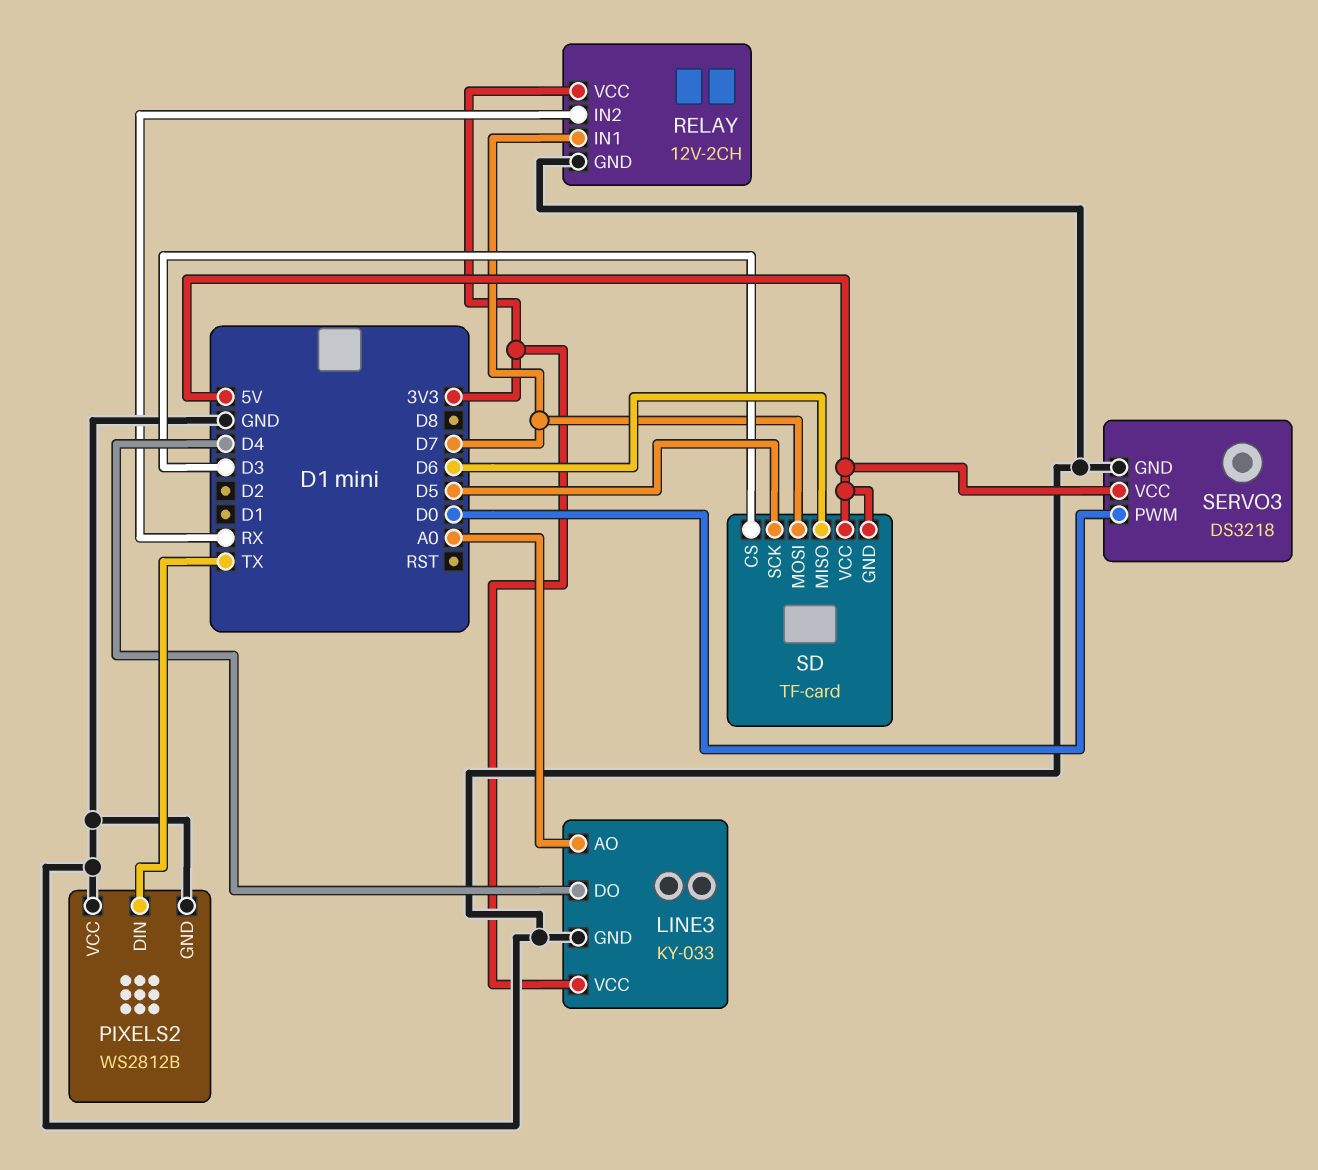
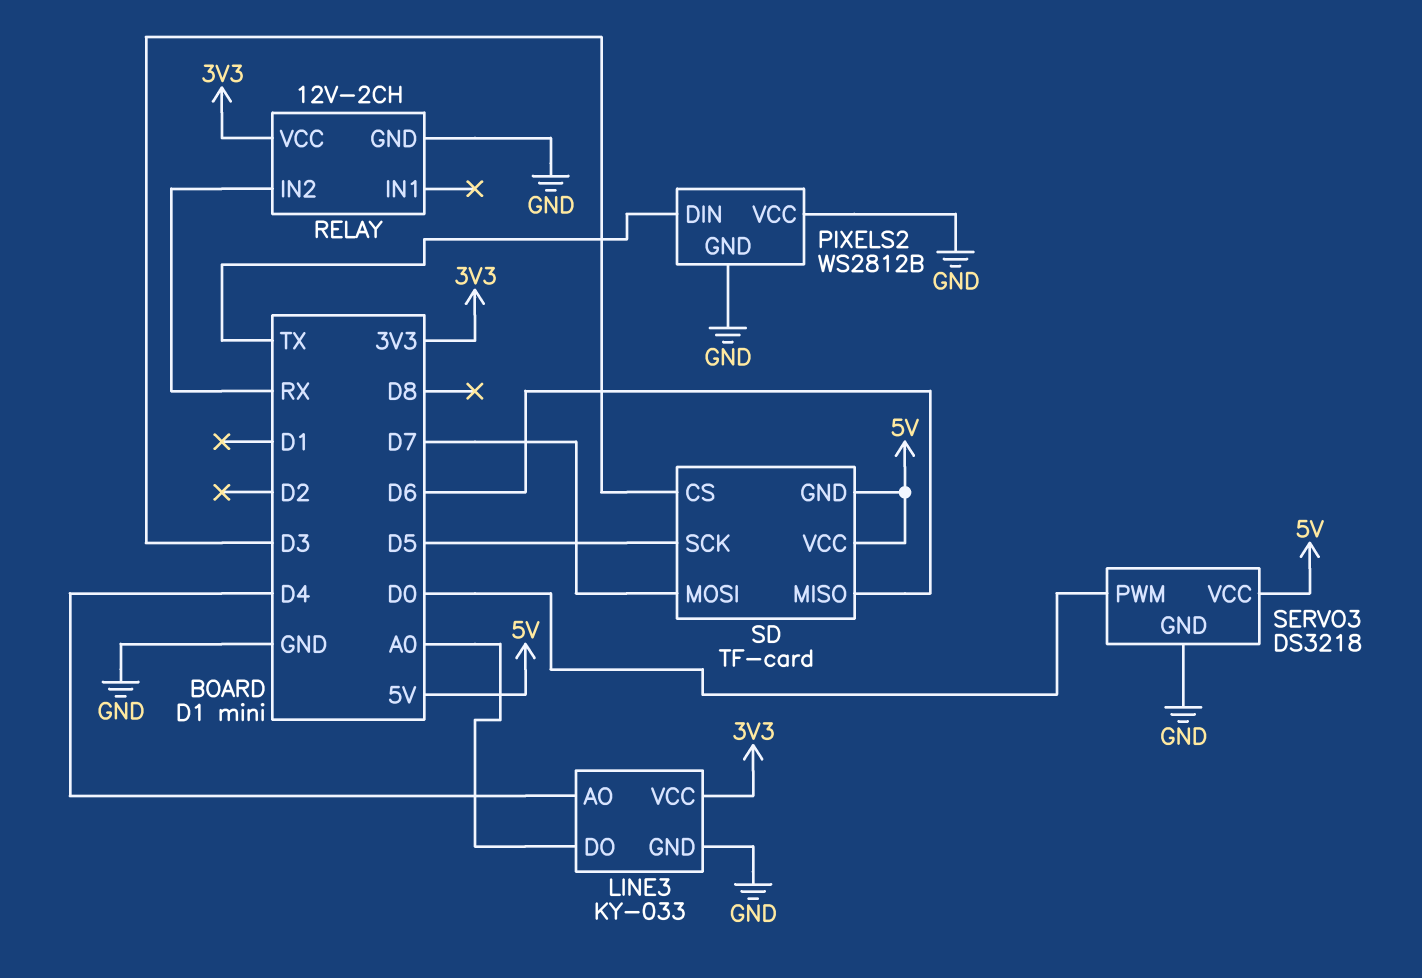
LINE3 pin AO: A0 -> D4
LINE3 pin DO: D4 -> A0
RELAY pin IN1: D7 -> none

